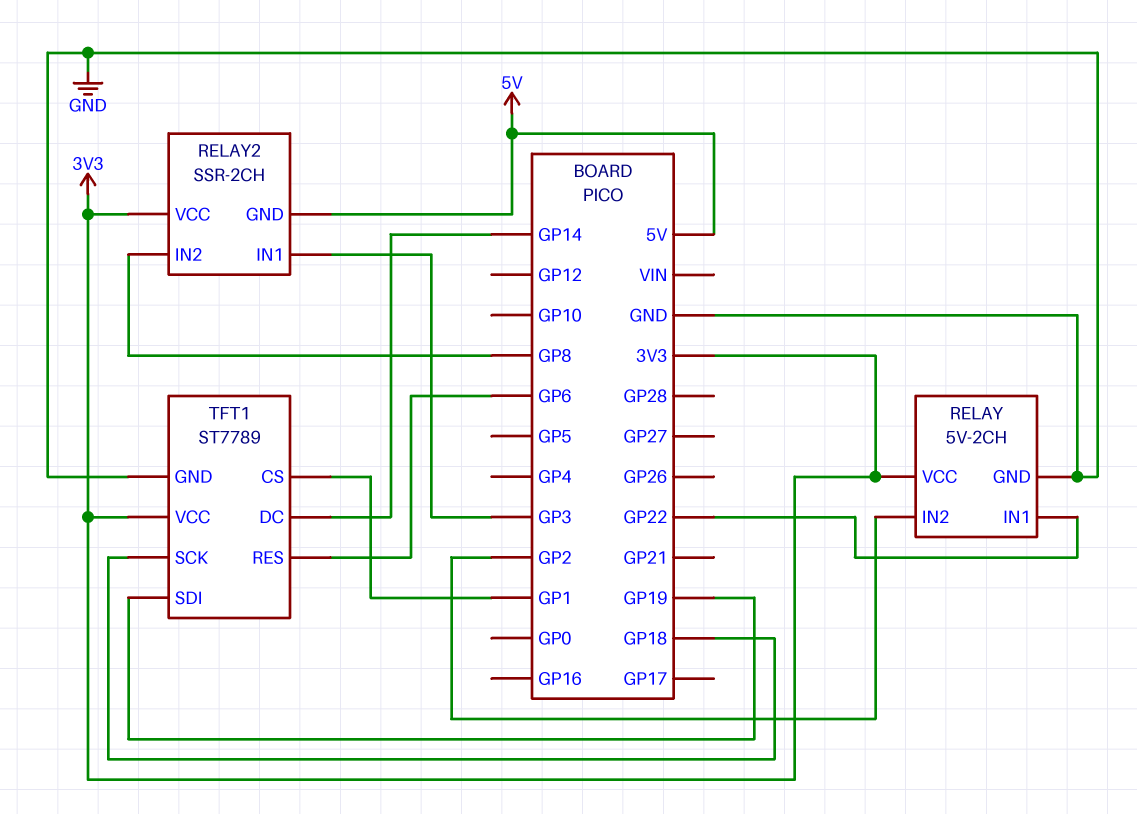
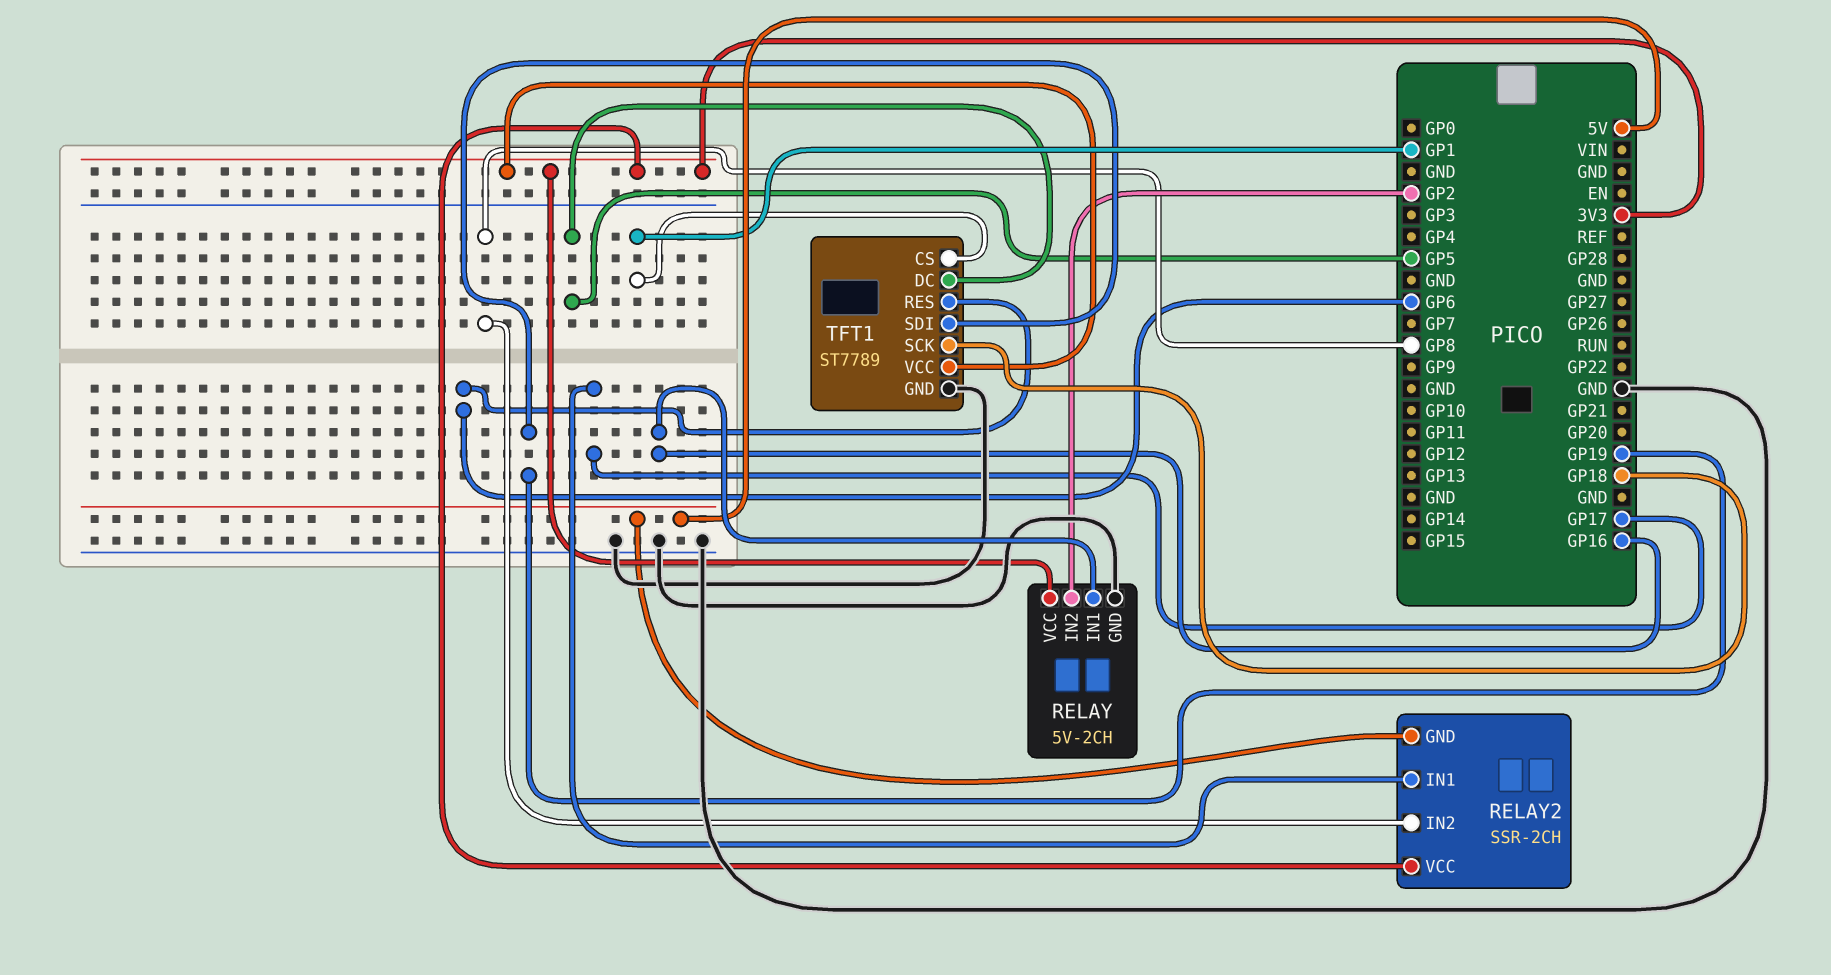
RELAY pin IN1: GP22 -> GP16
RELAY2 pin IN1: GP3 -> GP17
TFT1 pin DC: GP14 -> GP5

